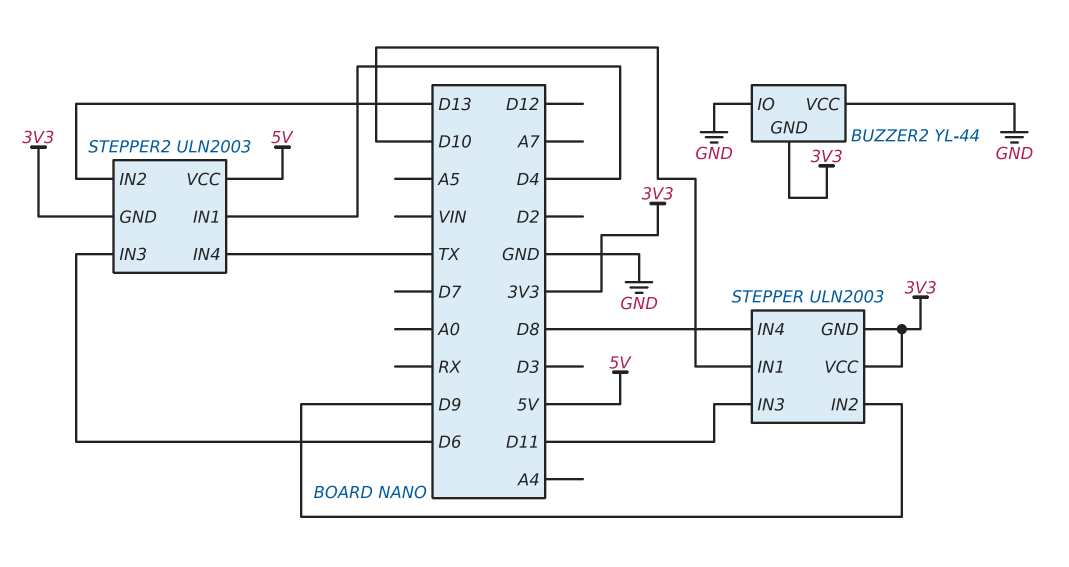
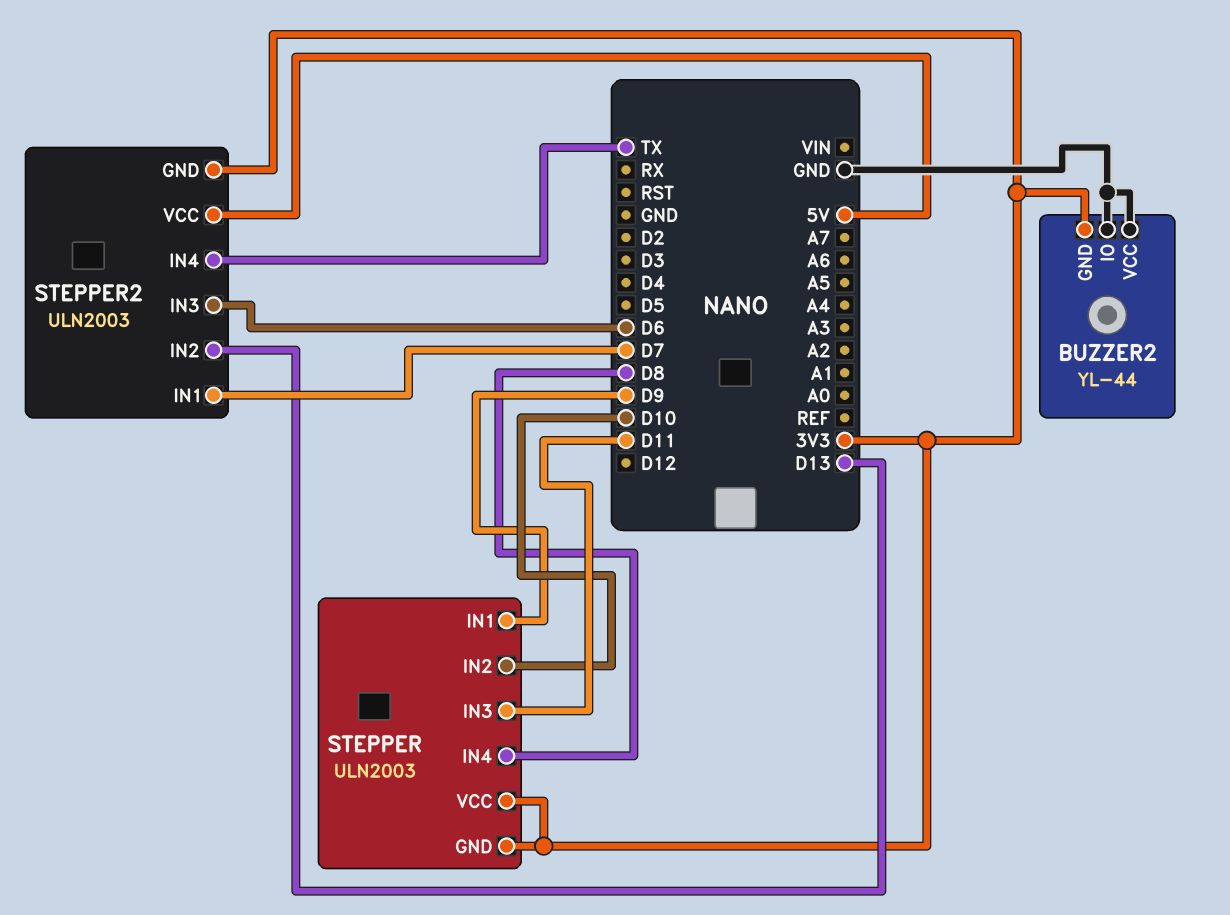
STEPPER pin IN1: D10 -> D9
STEPPER pin IN2: D9 -> D10
STEPPER2 pin IN1: D4 -> D7

